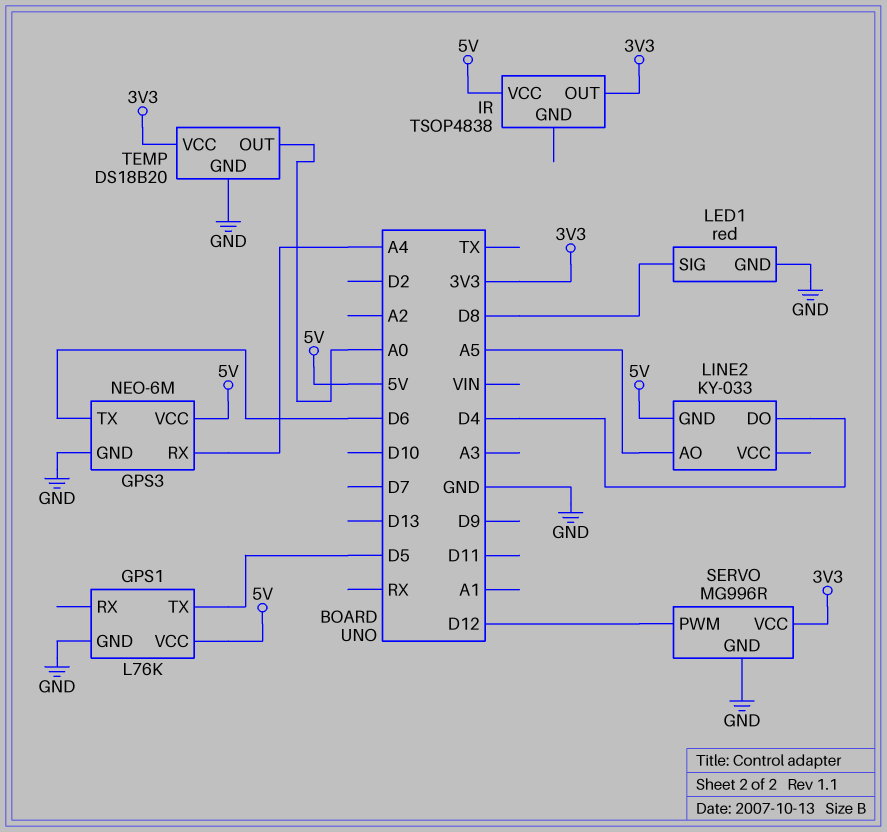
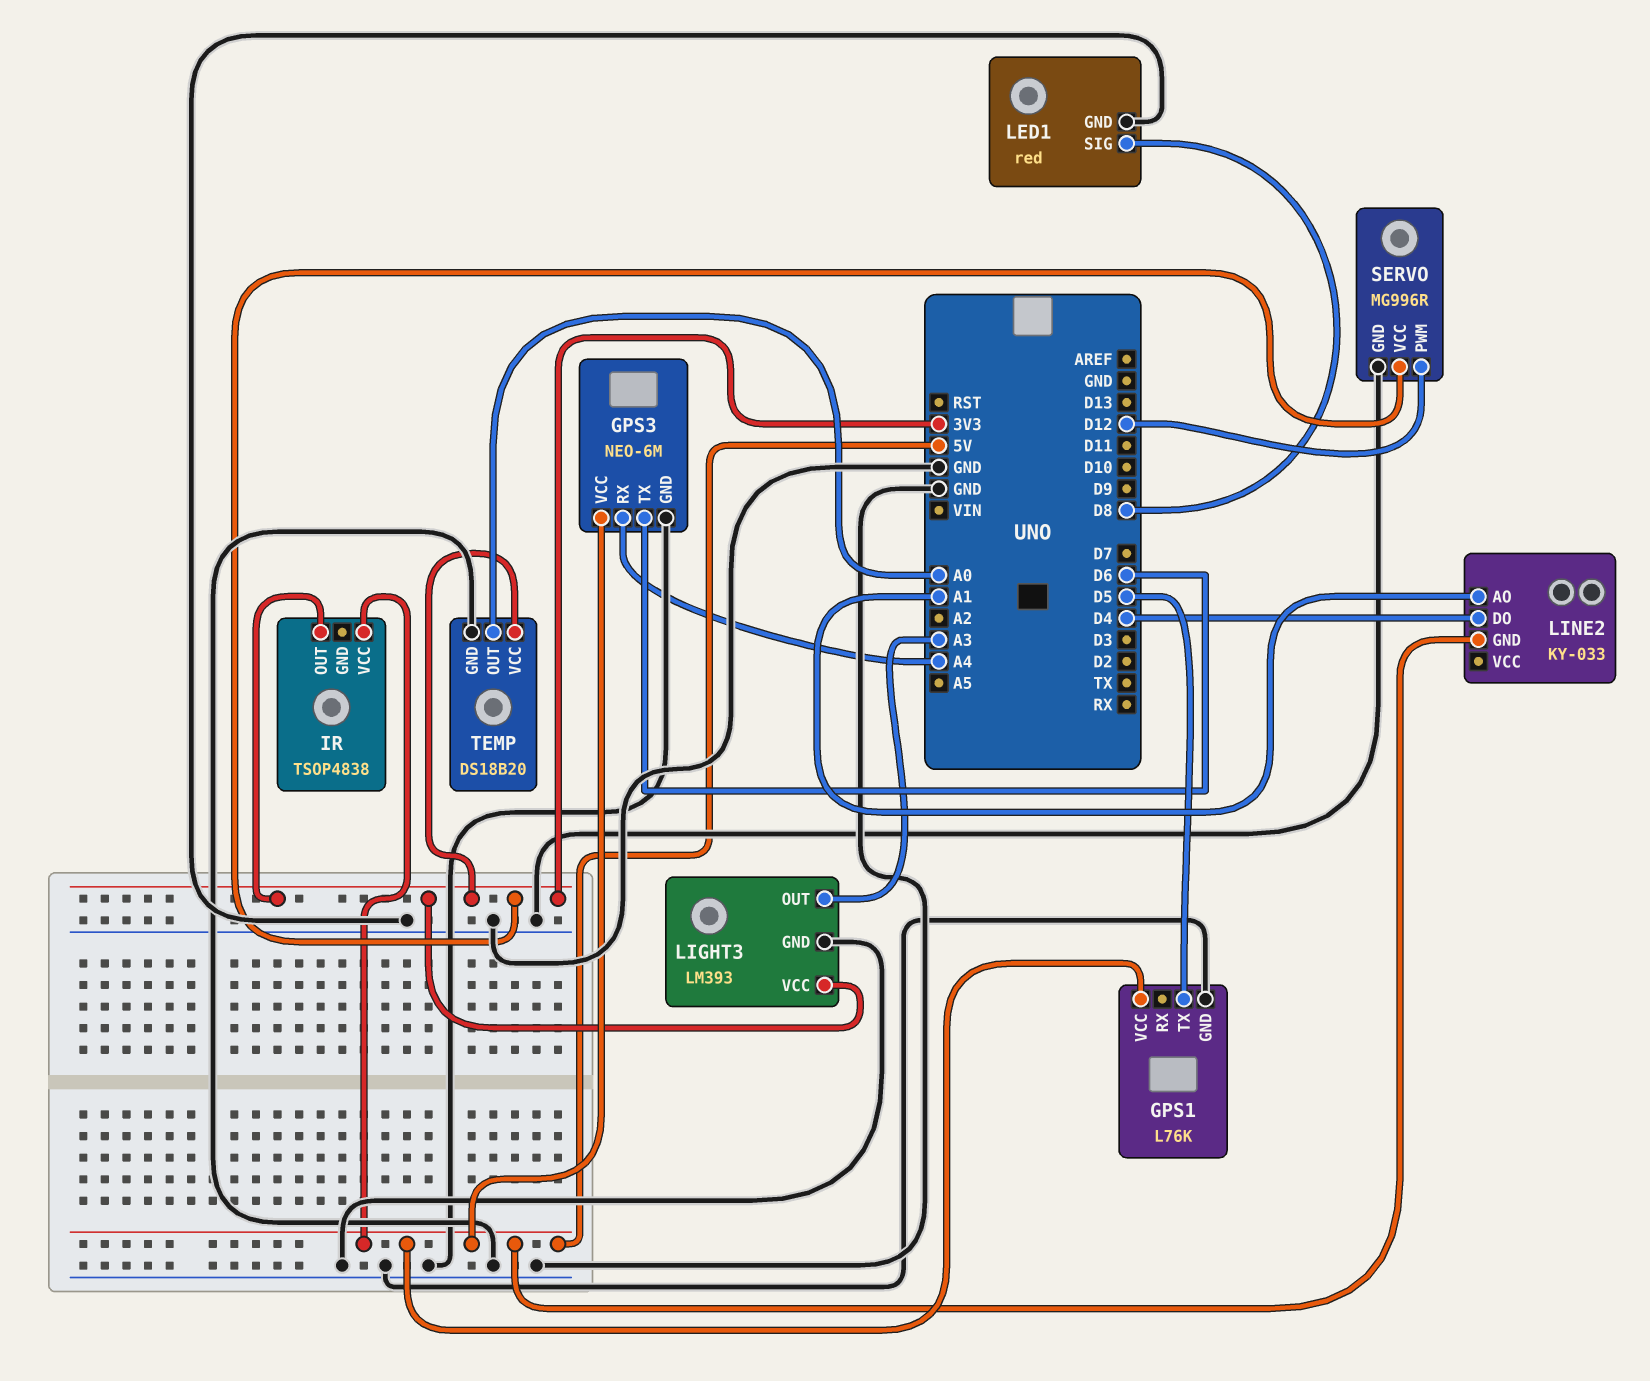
LIGHT3: none -> LM393
LIGHT3 pin GND: none -> GND
LIGHT3 pin OUT: none -> A3
LIGHT3 pin VCC: none -> 3V3
LINE2 pin AO: A5 -> A1

